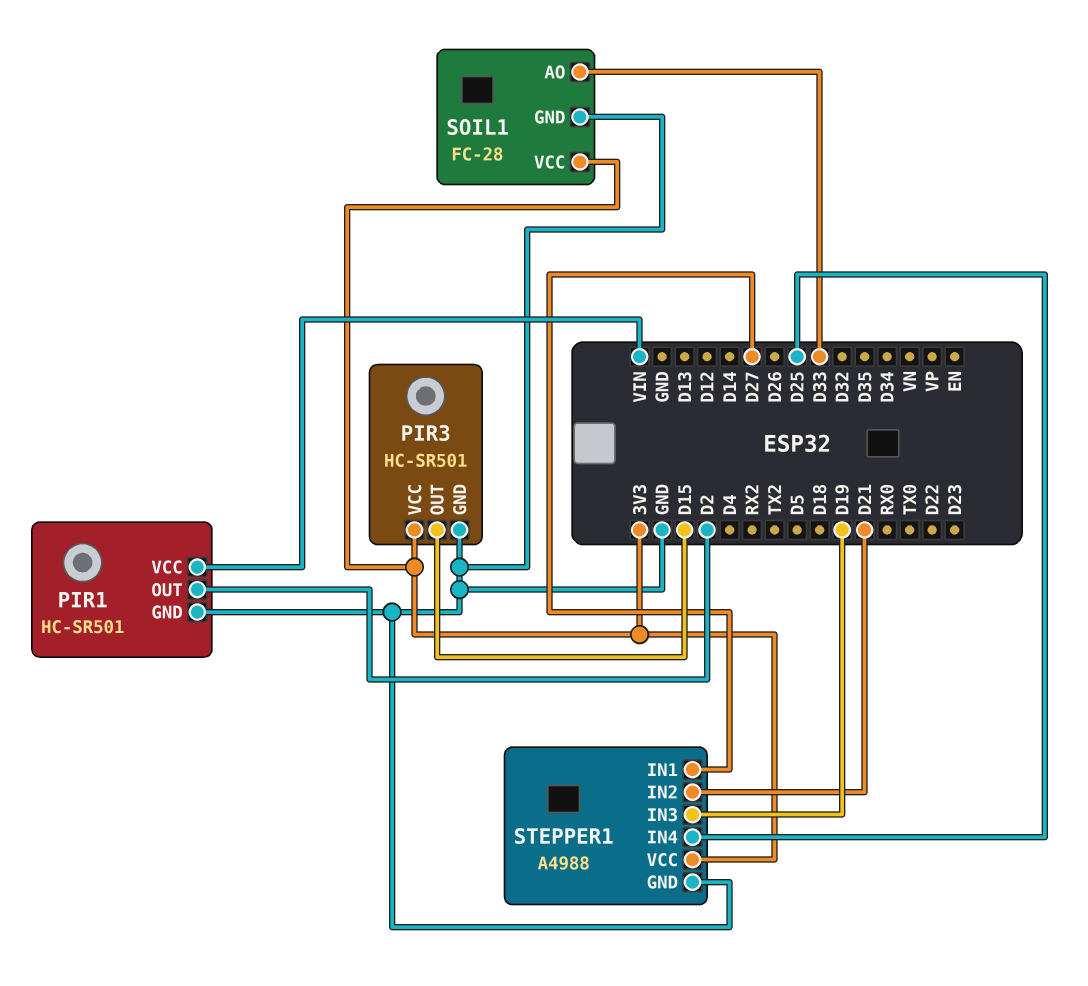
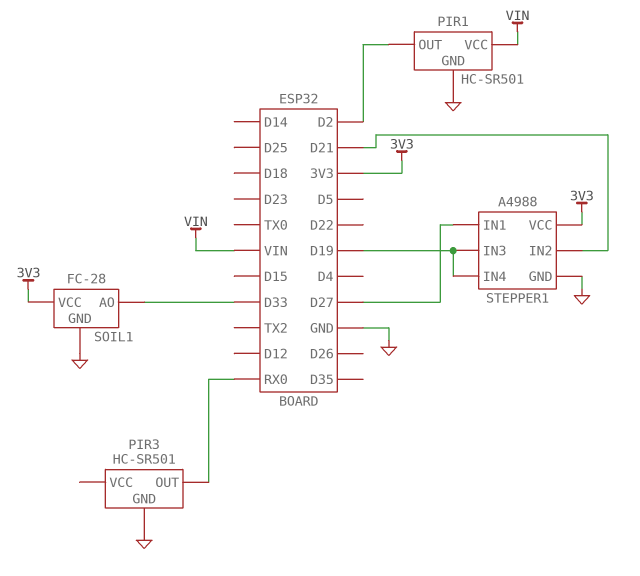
PIR3 pin OUT: D15 -> RX0
PIR3 pin VCC: 3V3 -> none
STEPPER1 pin IN4: D25 -> D19

